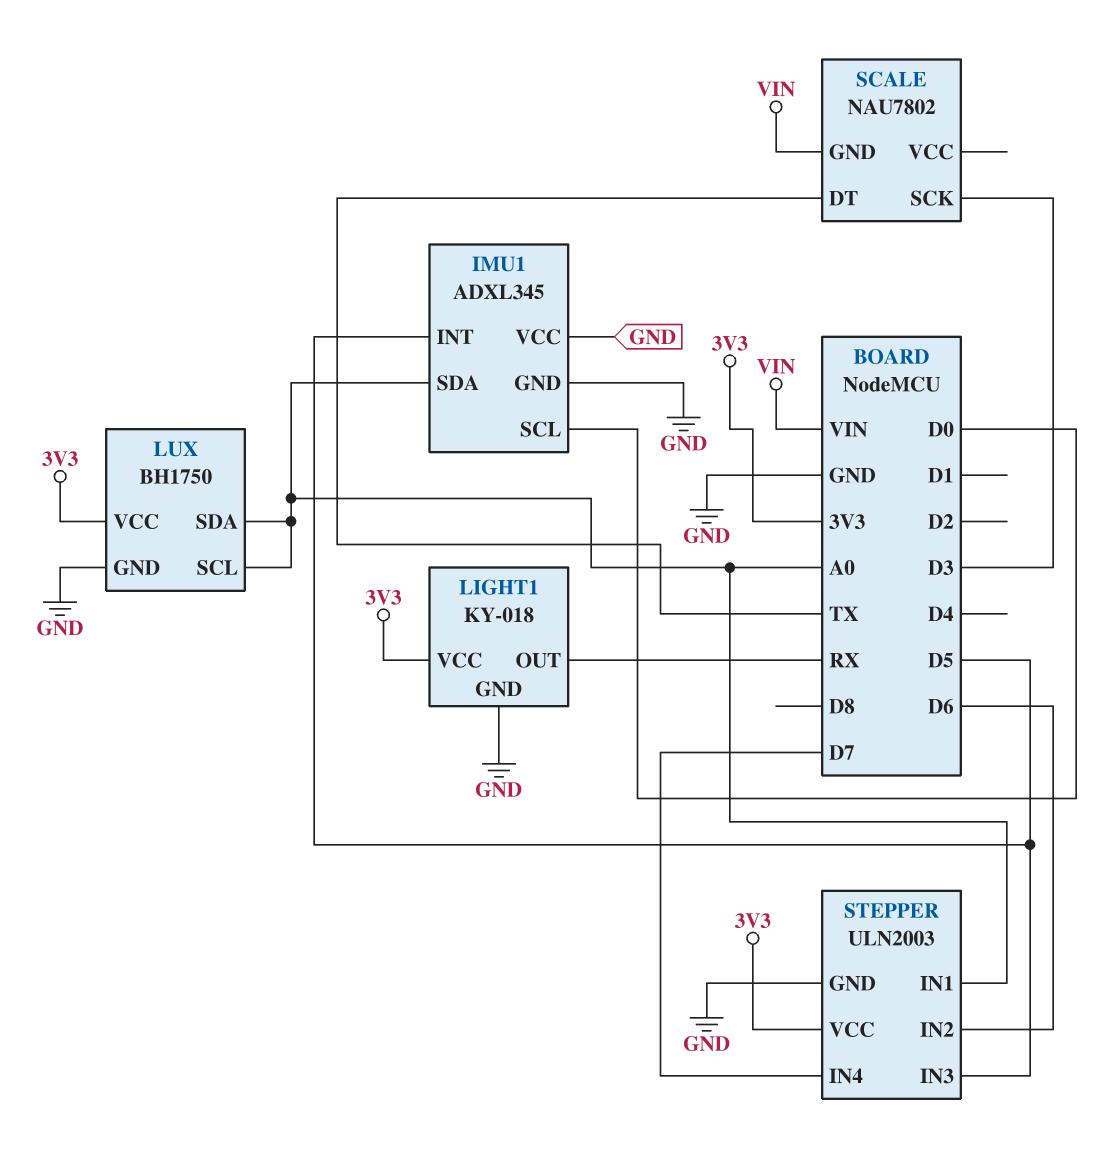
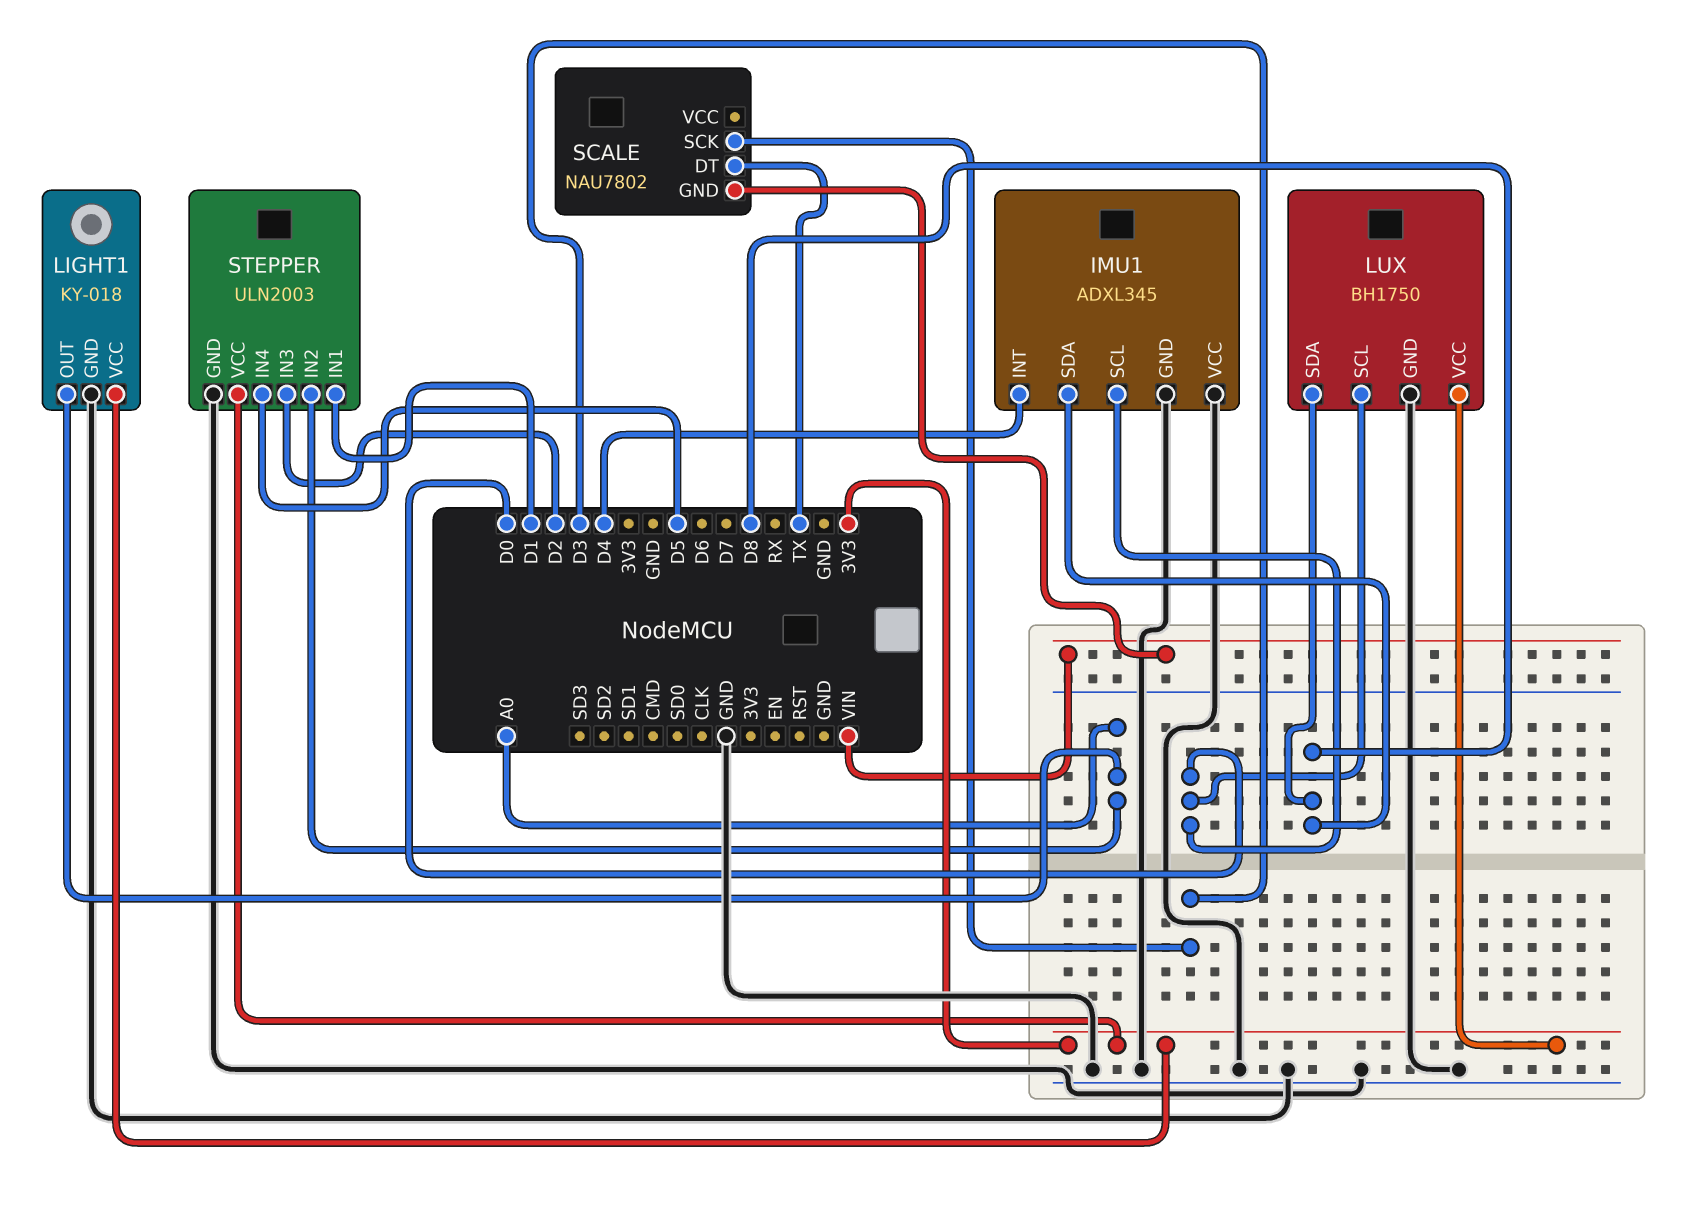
IMU1 pin INT: D5 -> D4
IMU1 pin SDA: A0 -> D8
LIGHT1 pin OUT: RX -> A0
LUX pin SCL: A0 -> D0
LUX pin SDA: A0 -> D8
STEPPER pin IN1: A0 -> D1
STEPPER pin IN2: D6 -> A0
STEPPER pin IN3: D5 -> D2
STEPPER pin IN4: D7 -> D5

